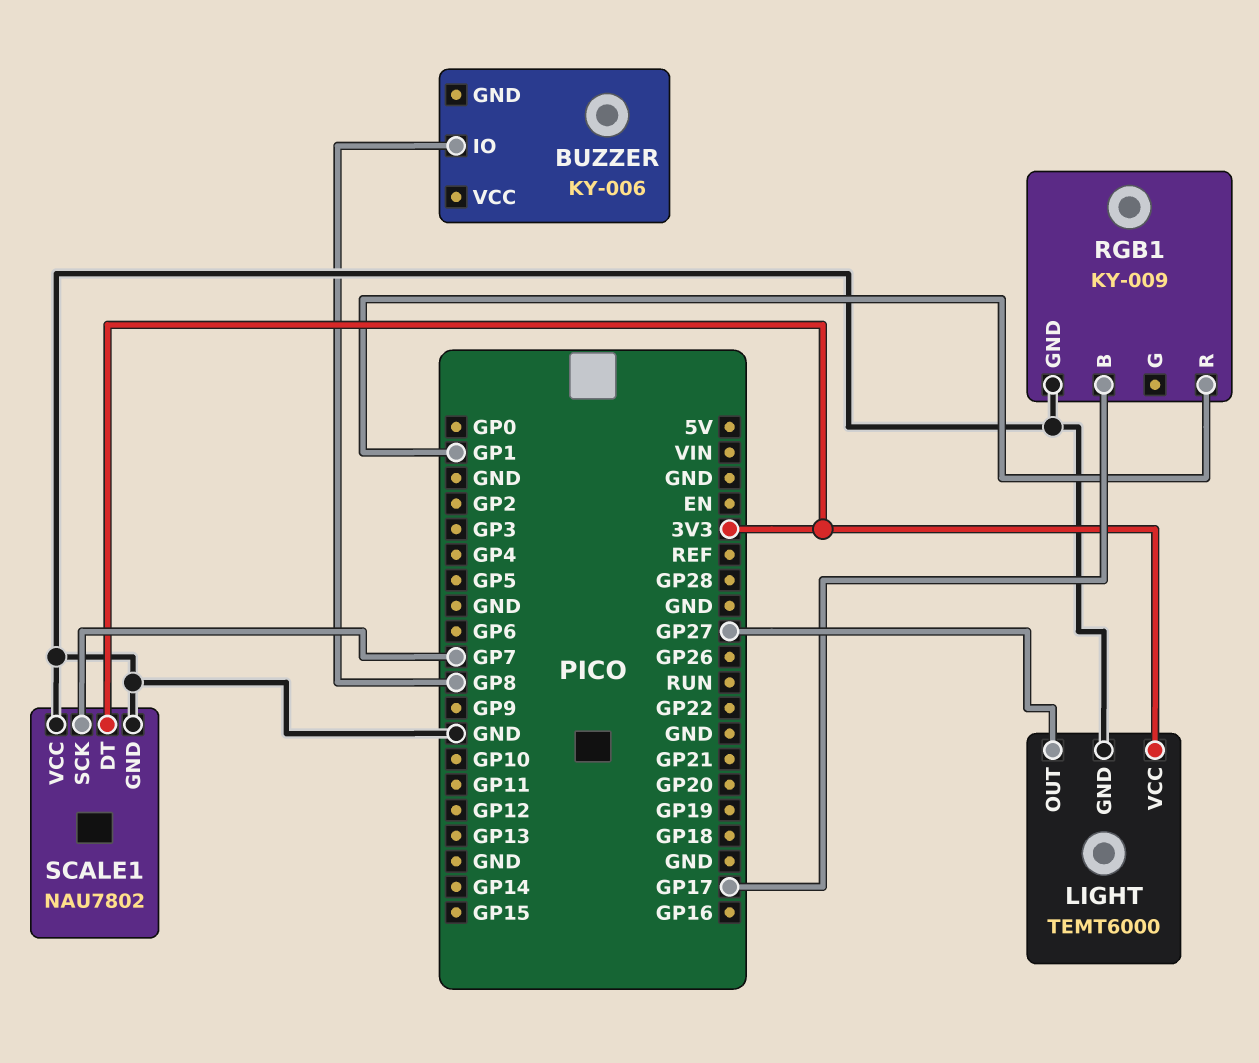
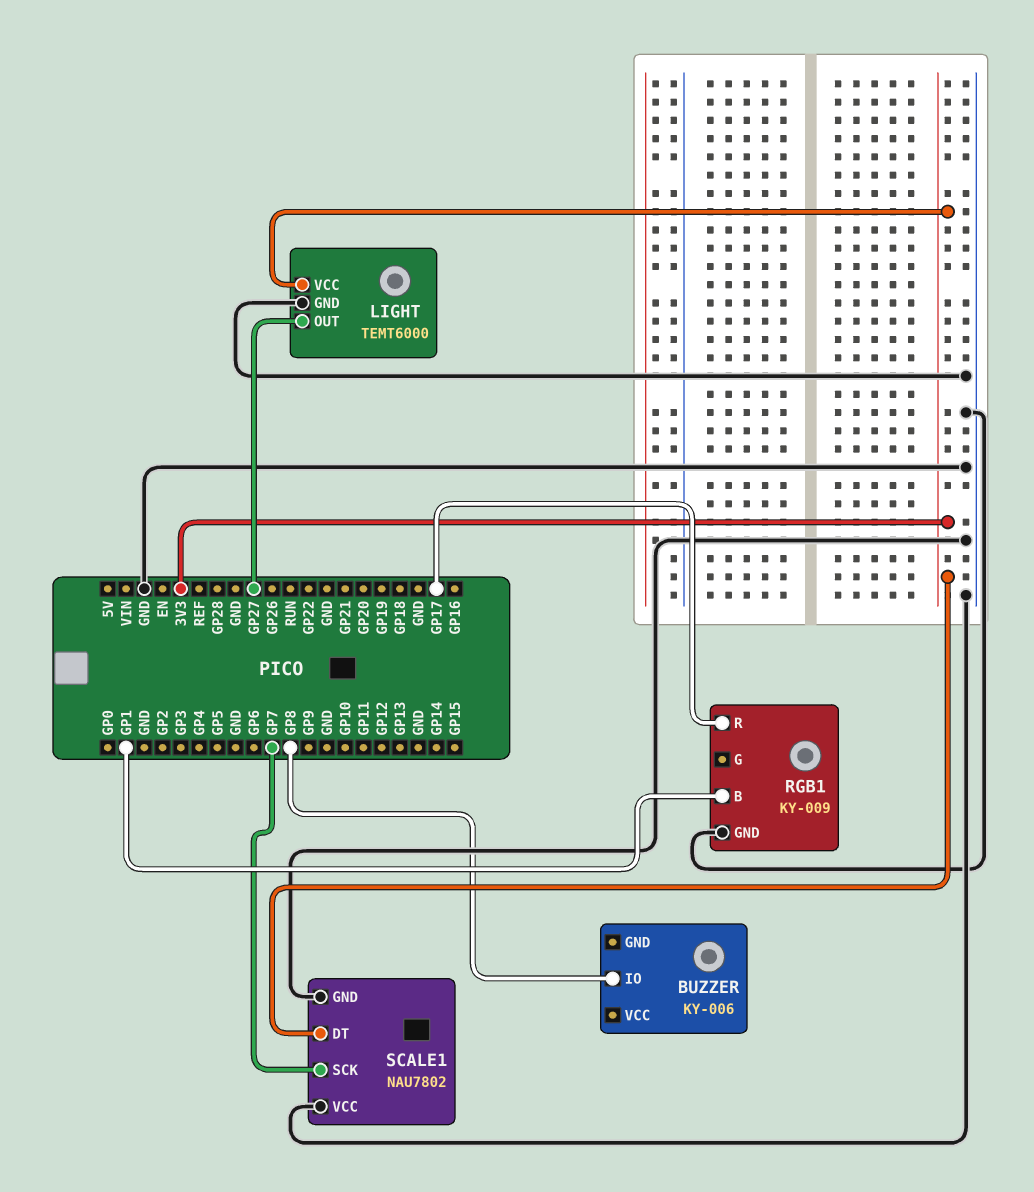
RGB1 pin B: GP17 -> GP1
RGB1 pin R: GP1 -> GP17

